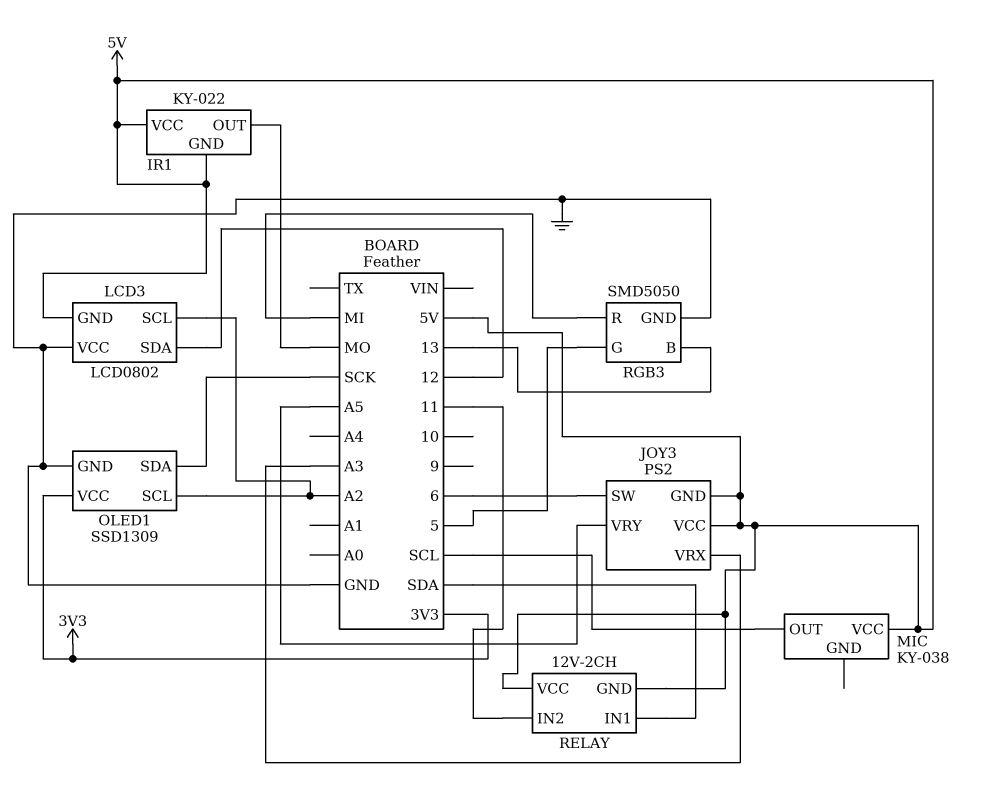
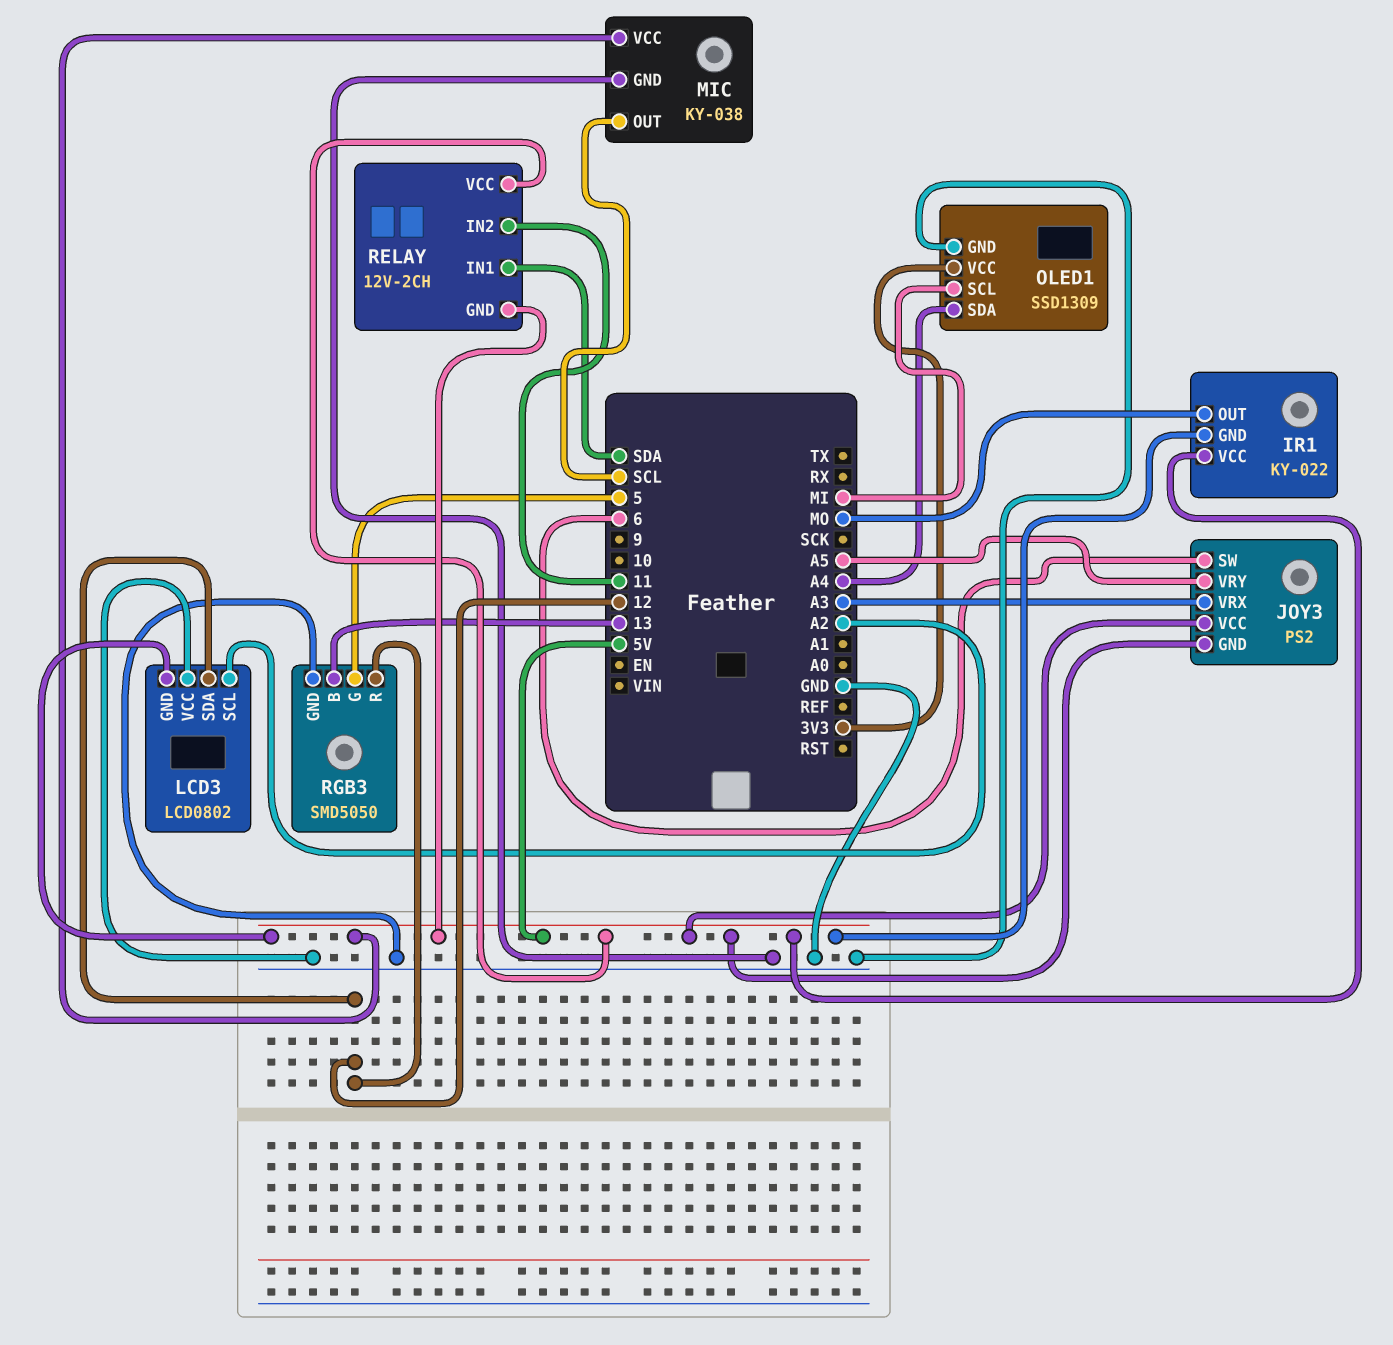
MIC pin GND: none -> GND
OLED1 pin SCL: A2 -> MI
OLED1 pin SDA: SCK -> A4
RGB3 pin R: MI -> 12

